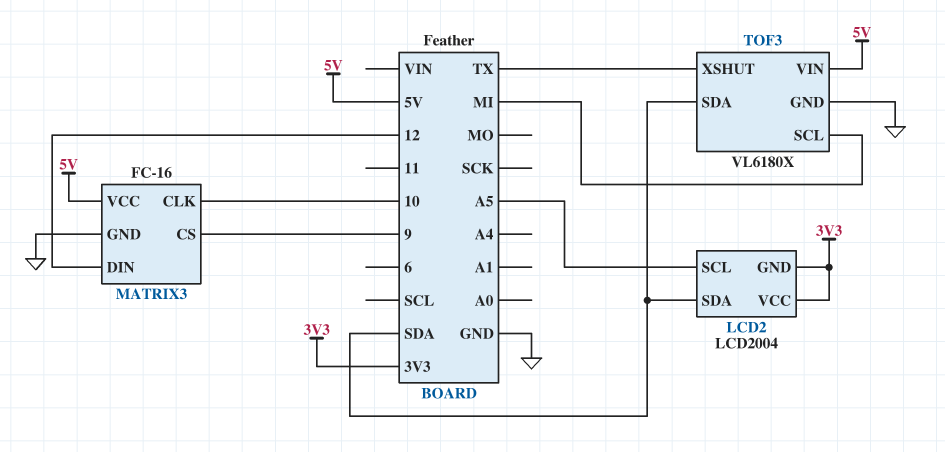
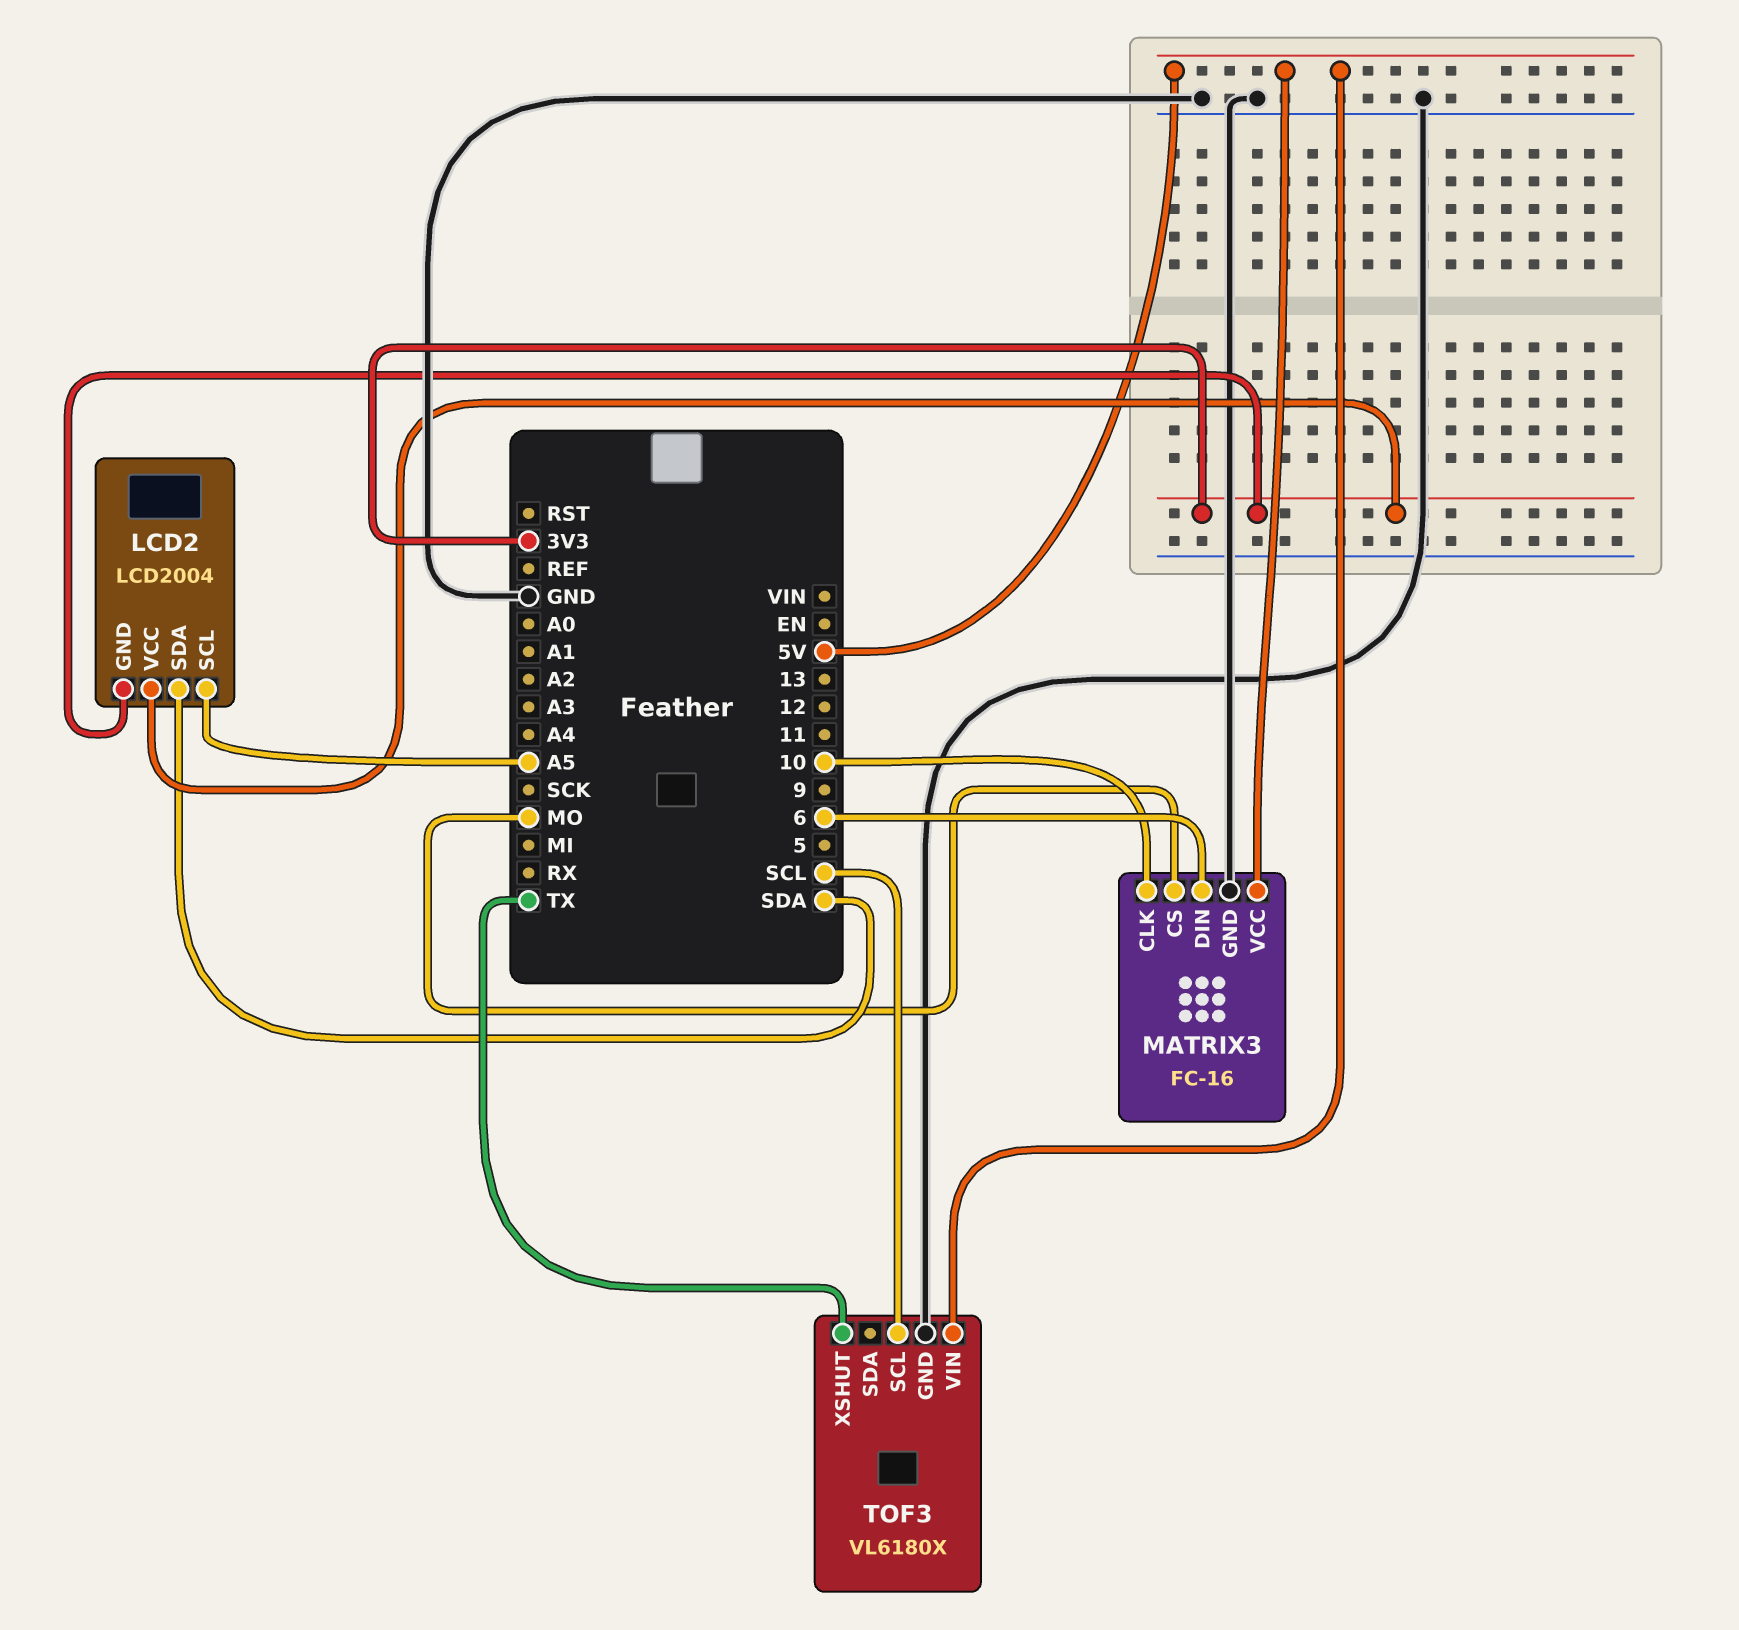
MATRIX3 pin CS: 9 -> MO
MATRIX3 pin DIN: 12 -> 6
TOF3 pin SCL: MI -> SCL
TOF3 pin SDA: SDA -> none

